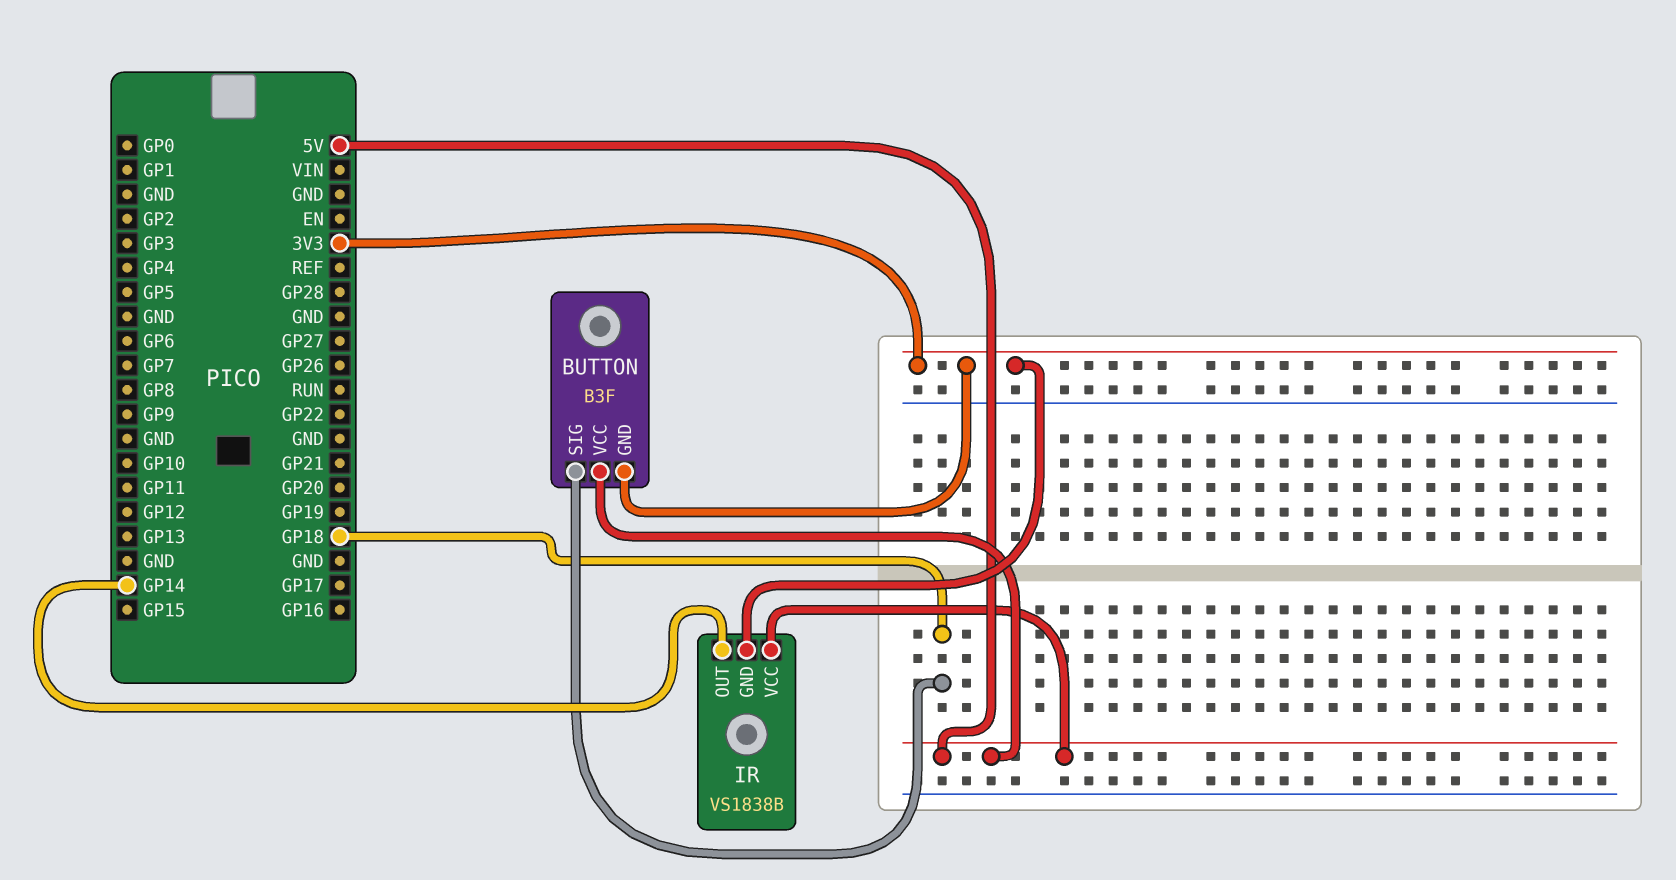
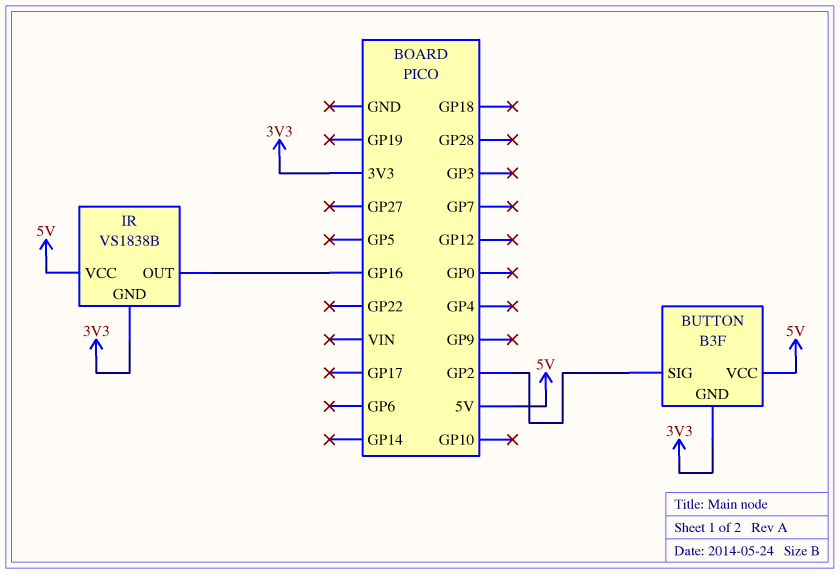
BUTTON pin SIG: GP18 -> GP2
IR pin OUT: GP14 -> GP16

